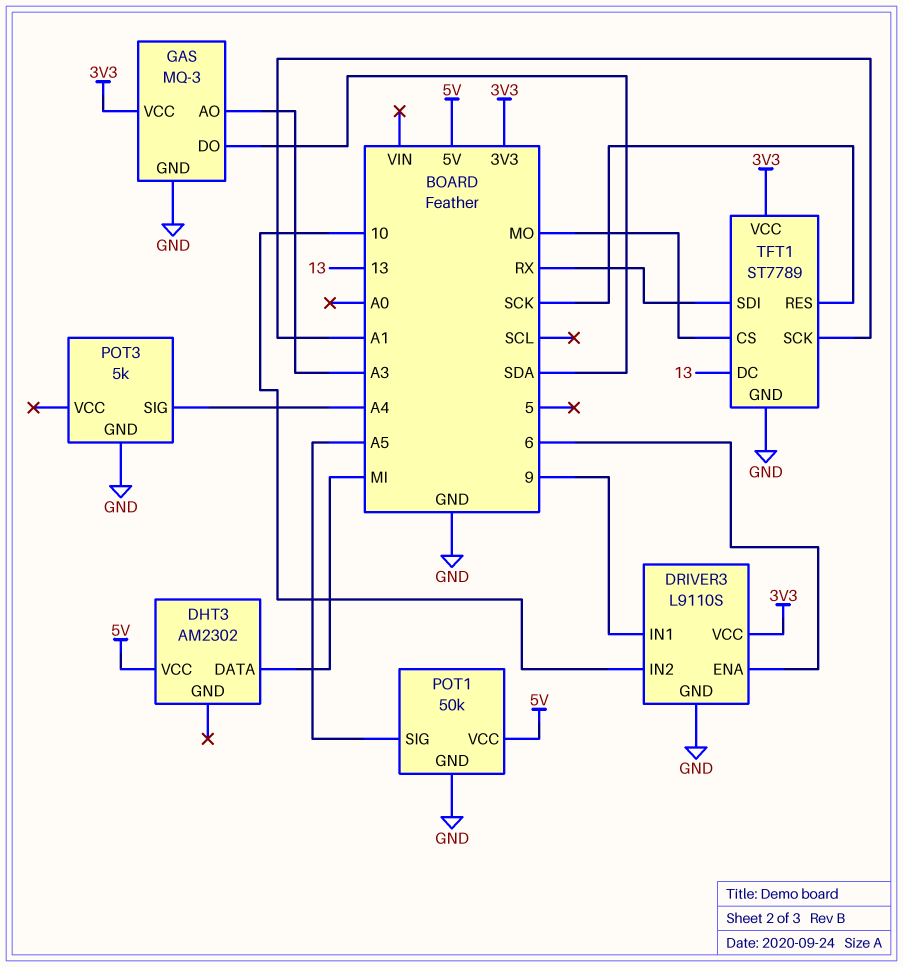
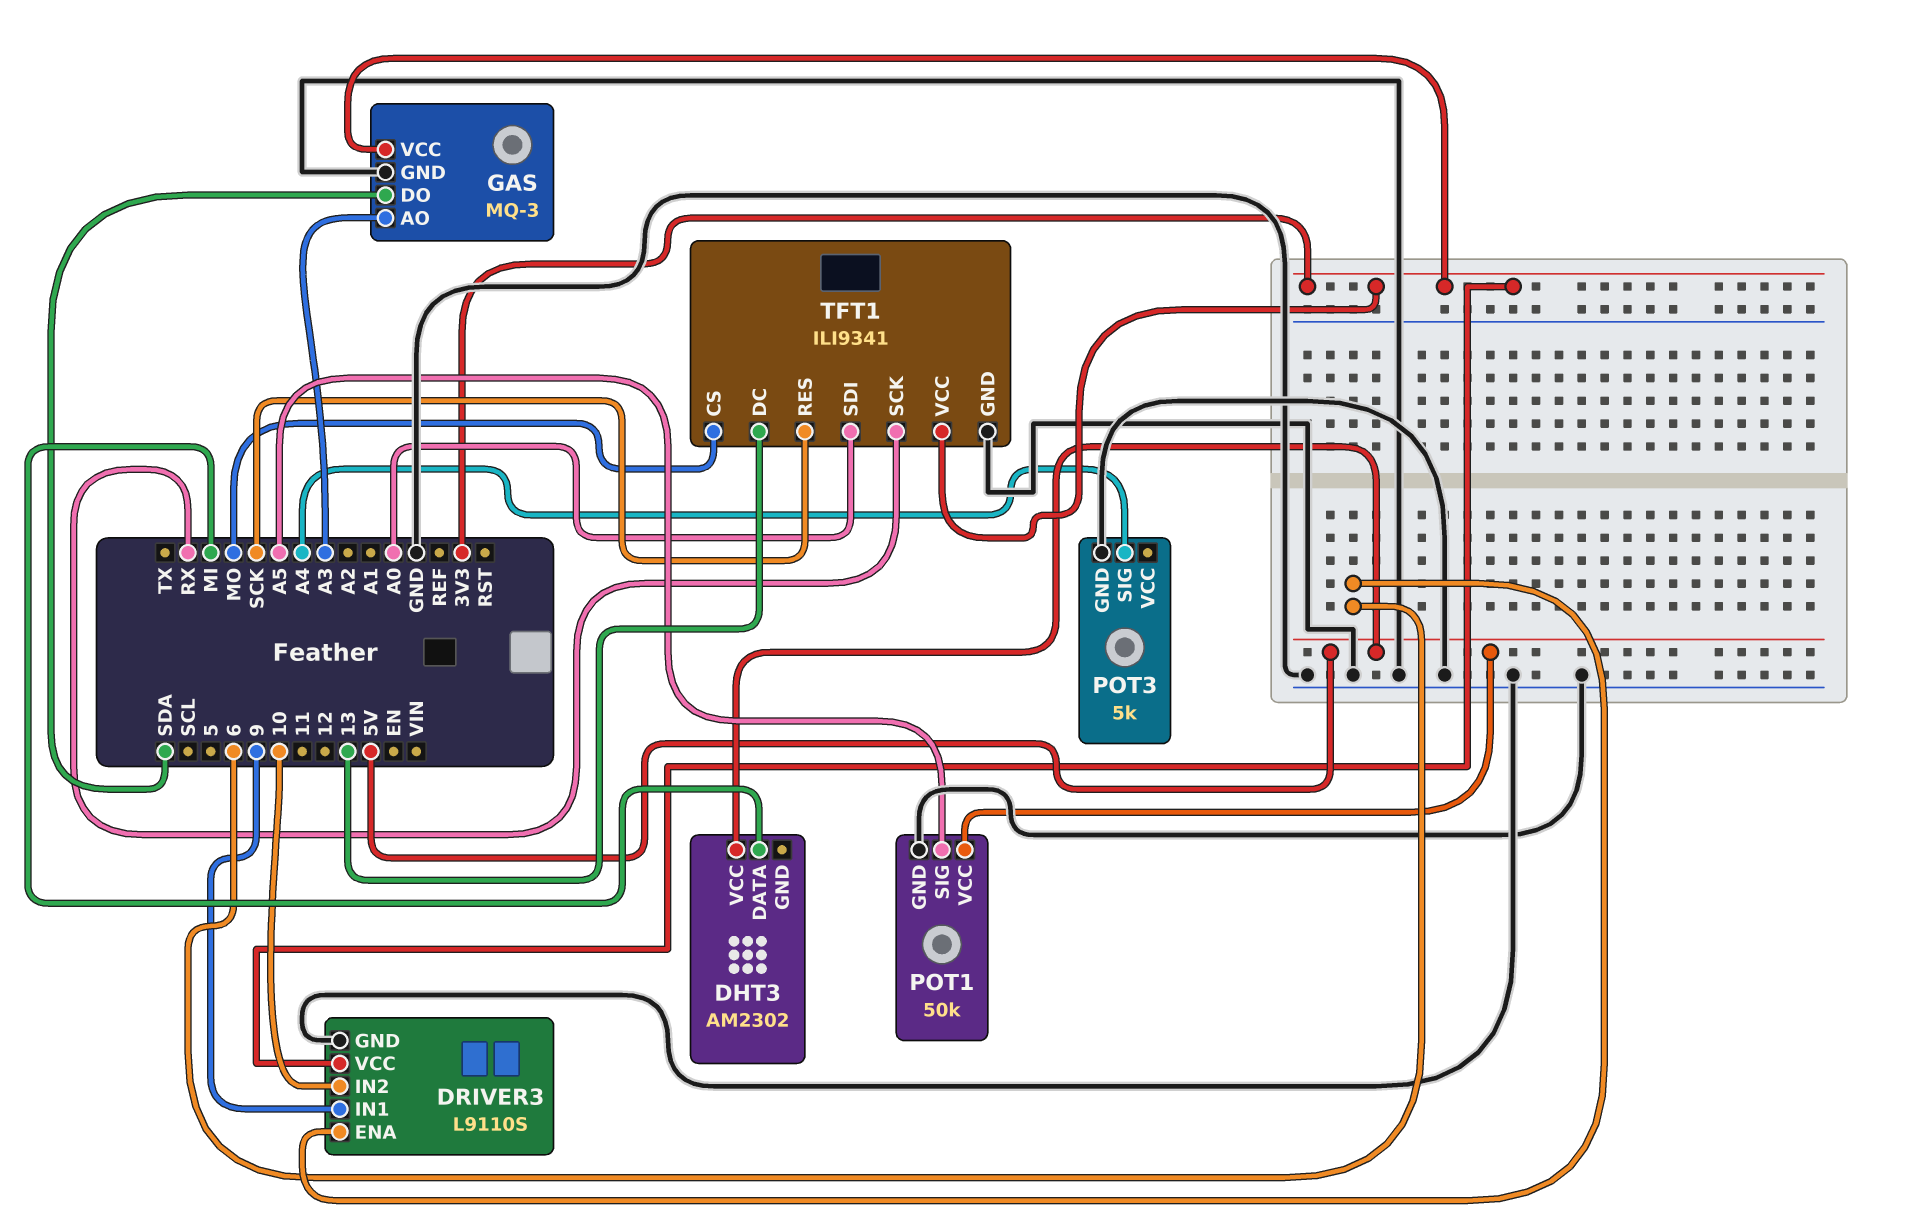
TFT1: ST7789 -> ILI9341
TFT1 pin SCK: A1 -> RX
TFT1 pin SDI: RX -> A0

